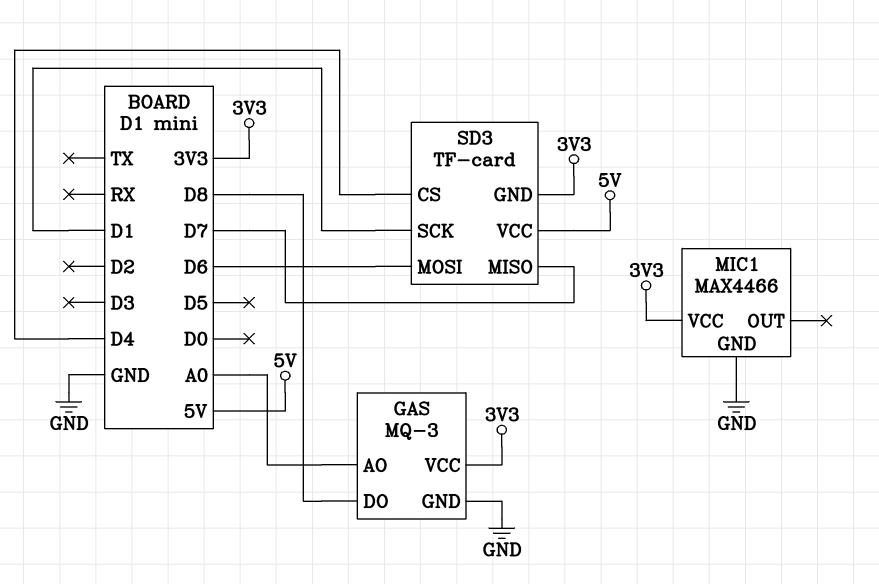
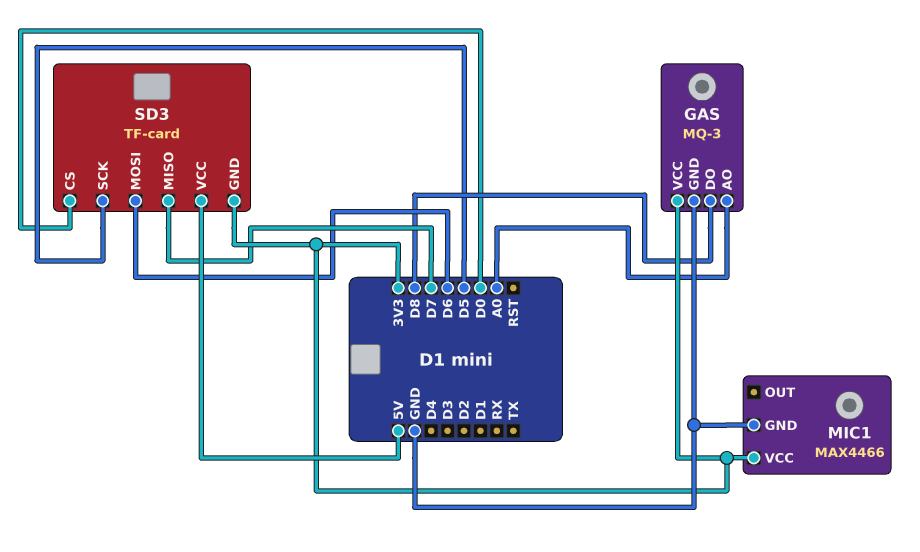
SD3 pin CS: D4 -> D0
SD3 pin SCK: D1 -> D5

